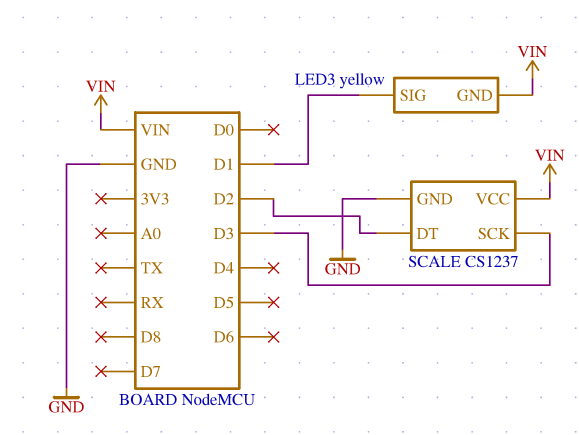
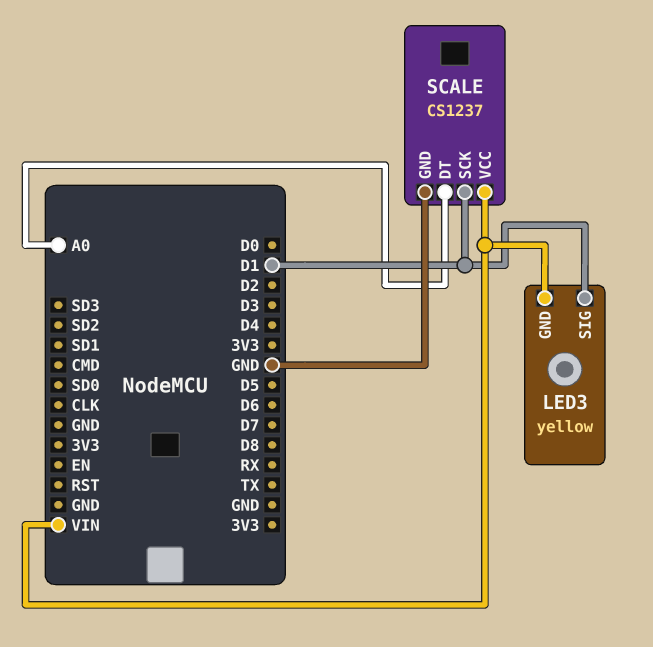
SCALE pin DT: D2 -> A0
SCALE pin SCK: D3 -> D1

